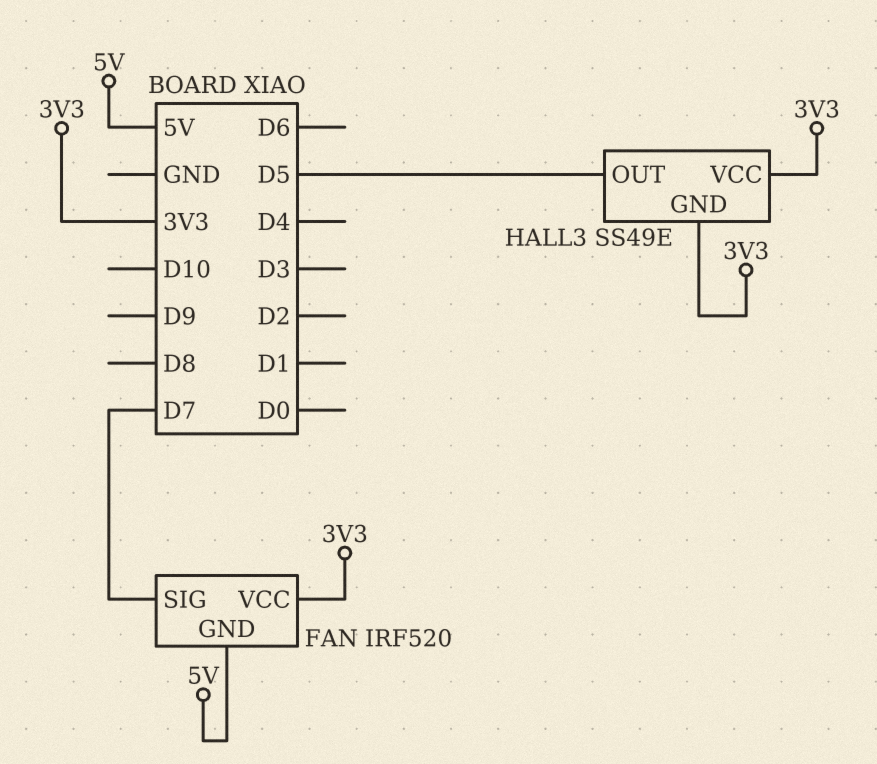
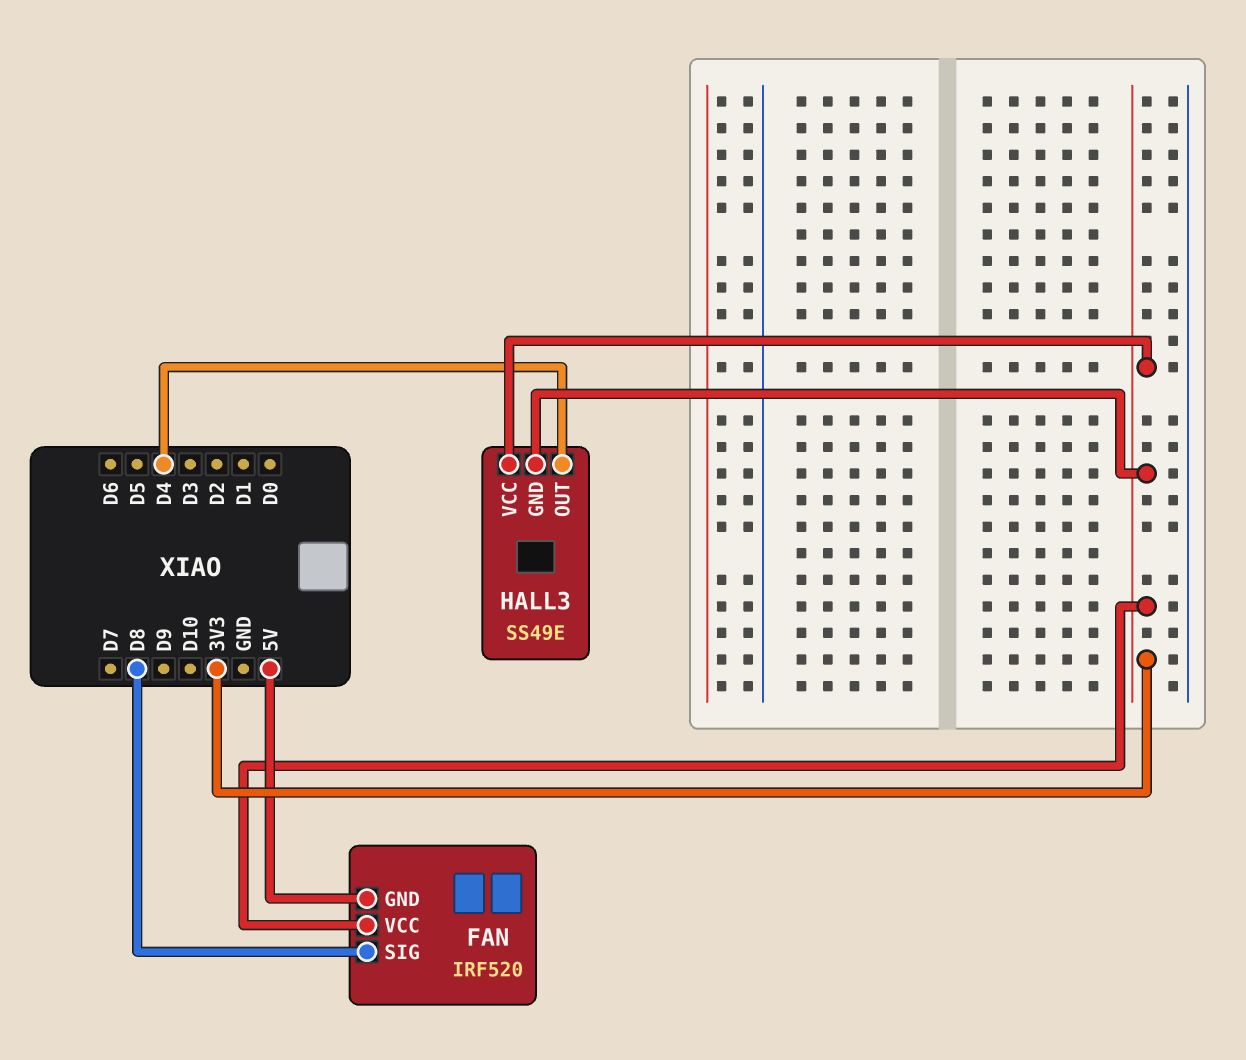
FAN pin SIG: D7 -> D8
HALL3 pin OUT: D5 -> D4

